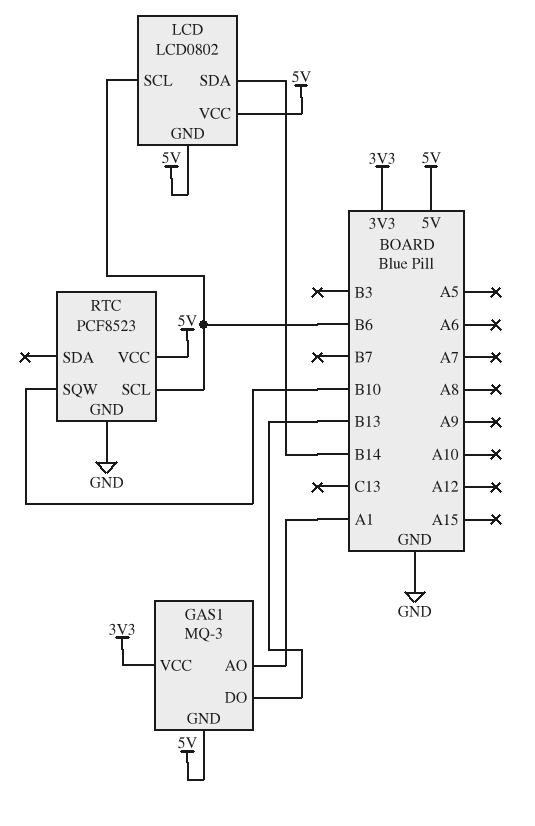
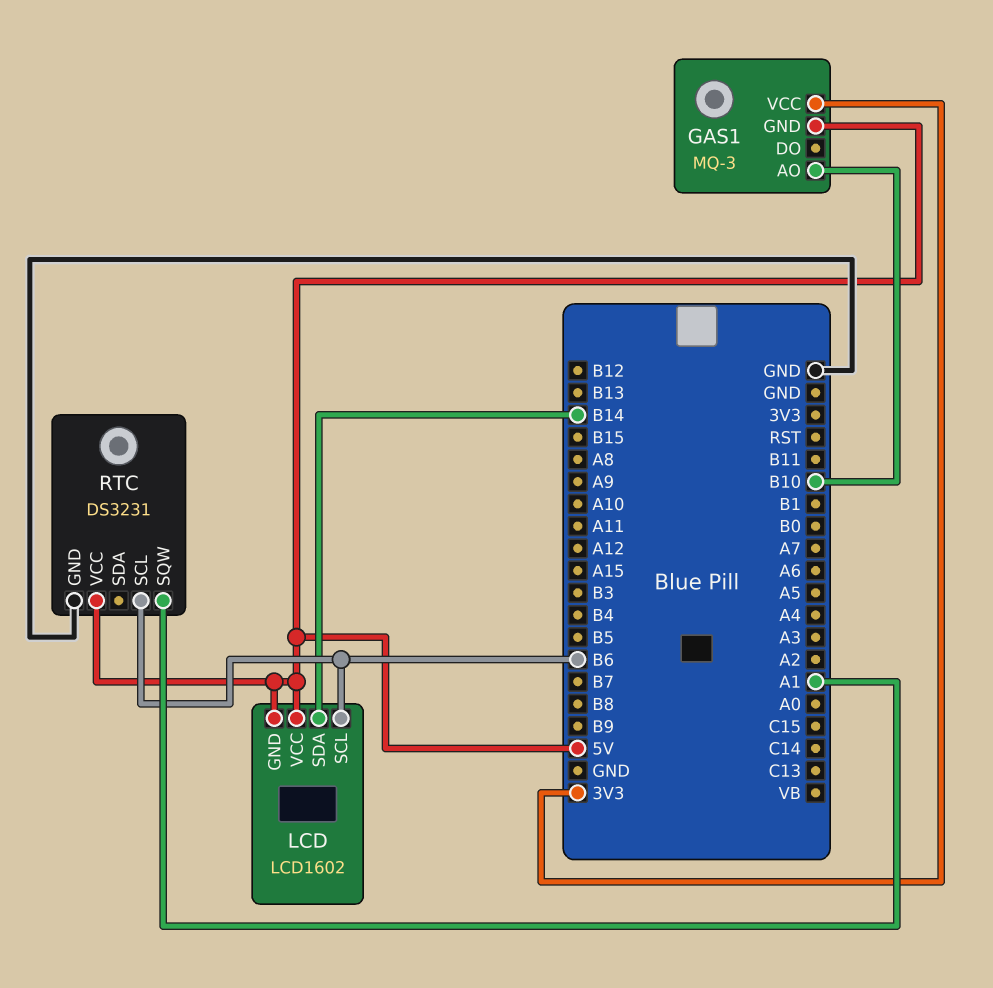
GAS1 pin AO: A1 -> B10
GAS1 pin DO: B13 -> none
LCD: LCD0802 -> LCD1602
RTC: PCF8523 -> DS3231
RTC pin SQW: B10 -> A1

